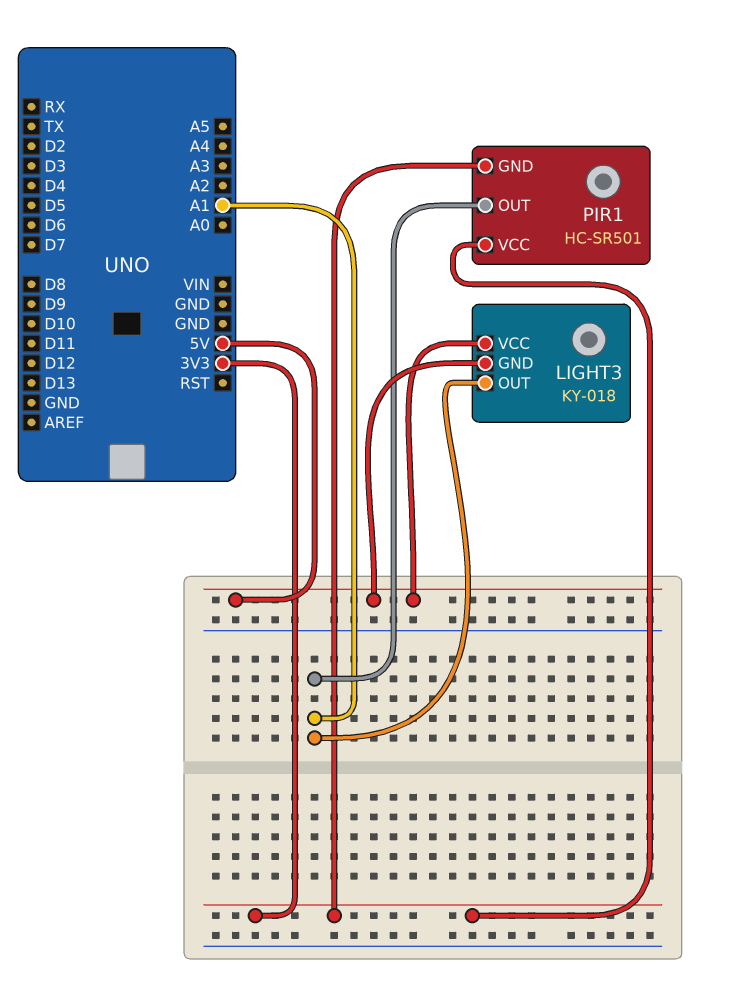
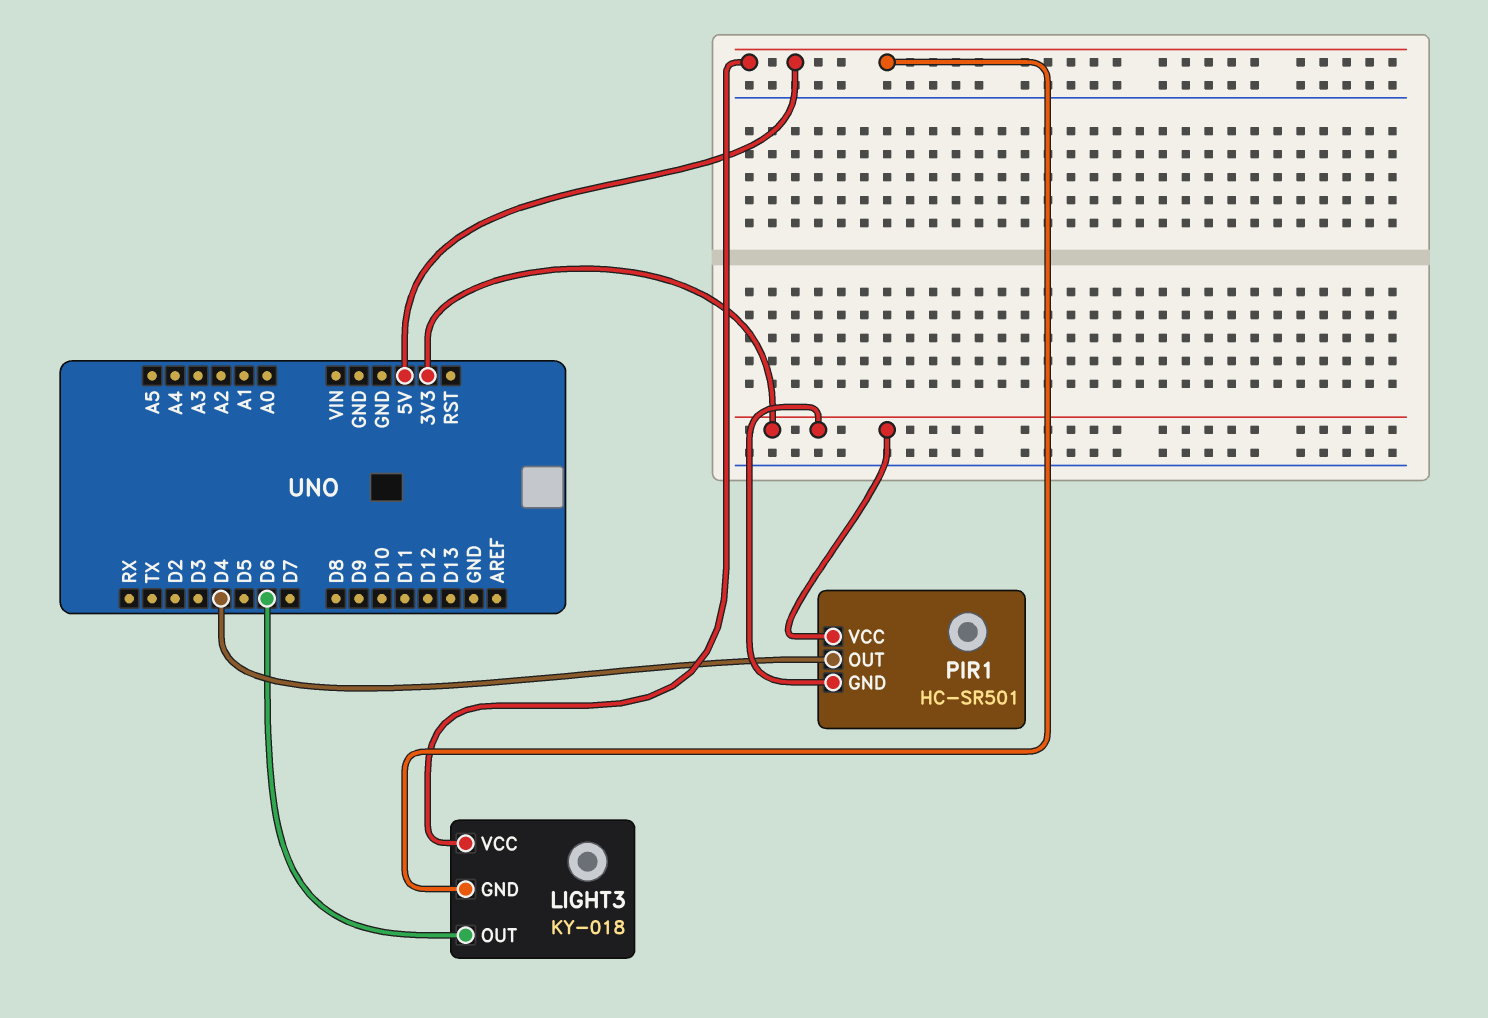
LIGHT3 pin OUT: A1 -> D6
PIR1 pin OUT: A1 -> D4

